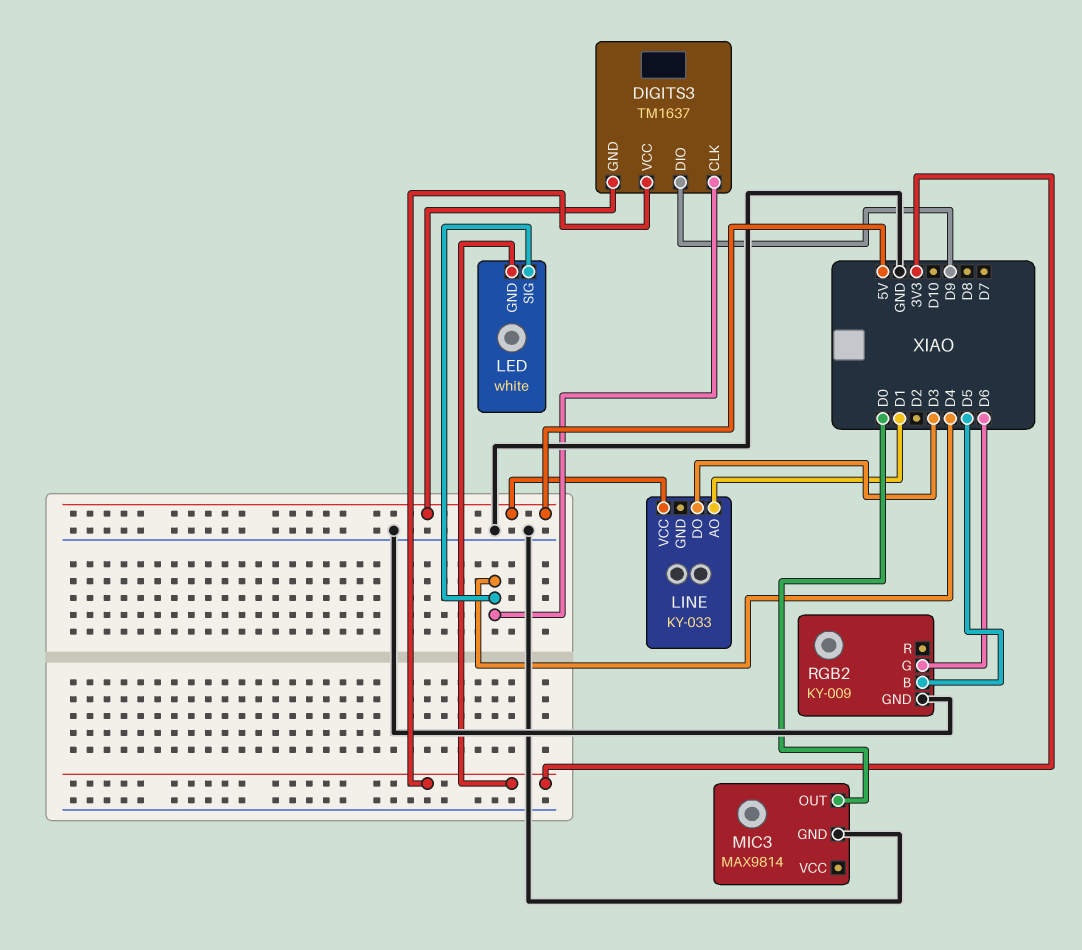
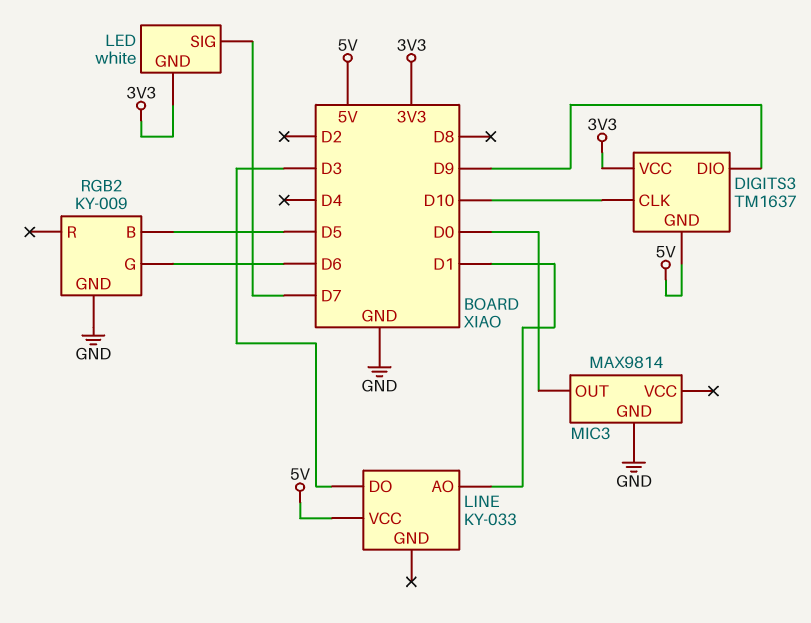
DIGITS3 pin CLK: D4 -> D10
LED pin SIG: D4 -> D7

